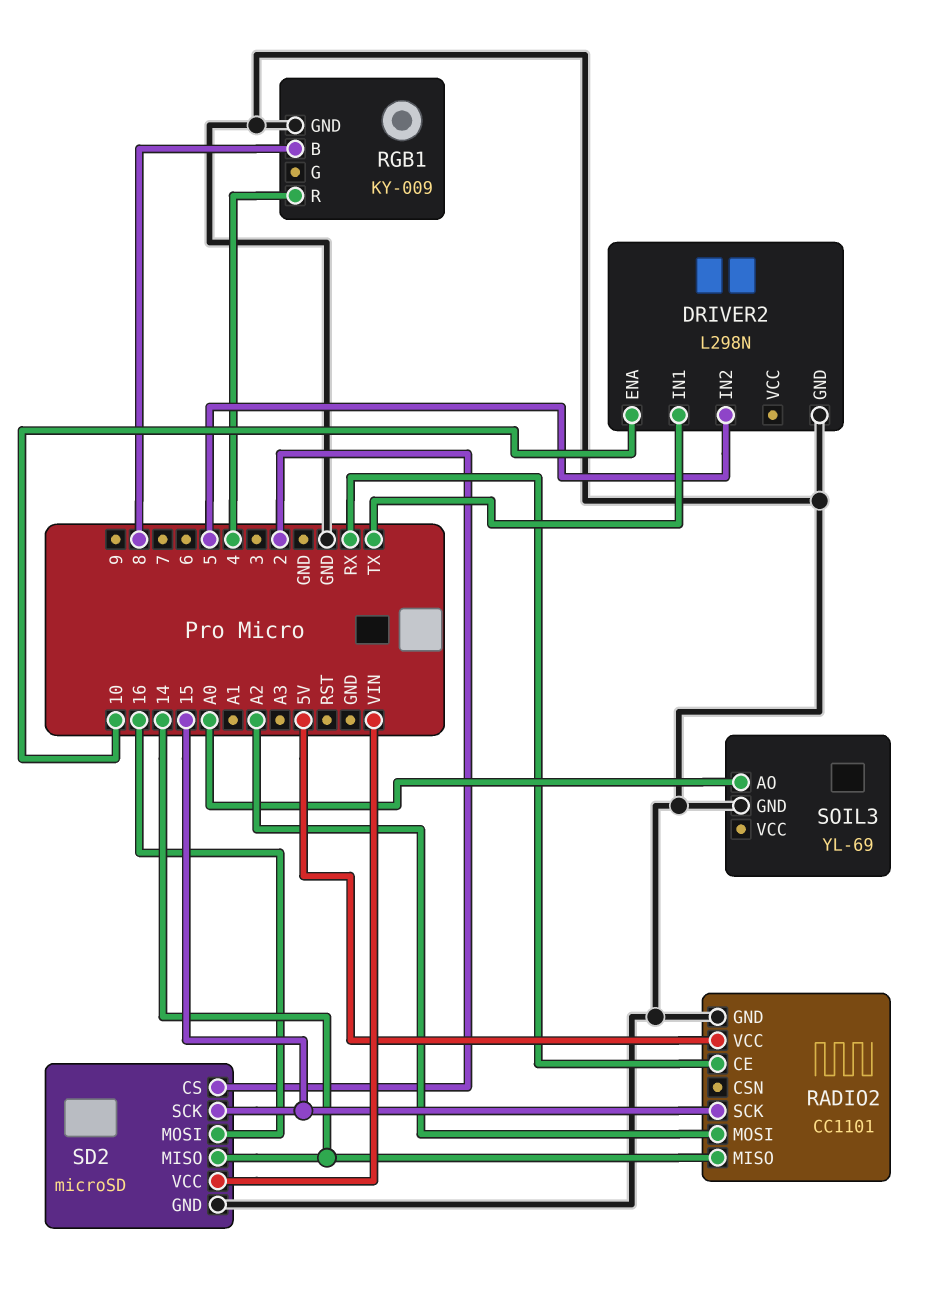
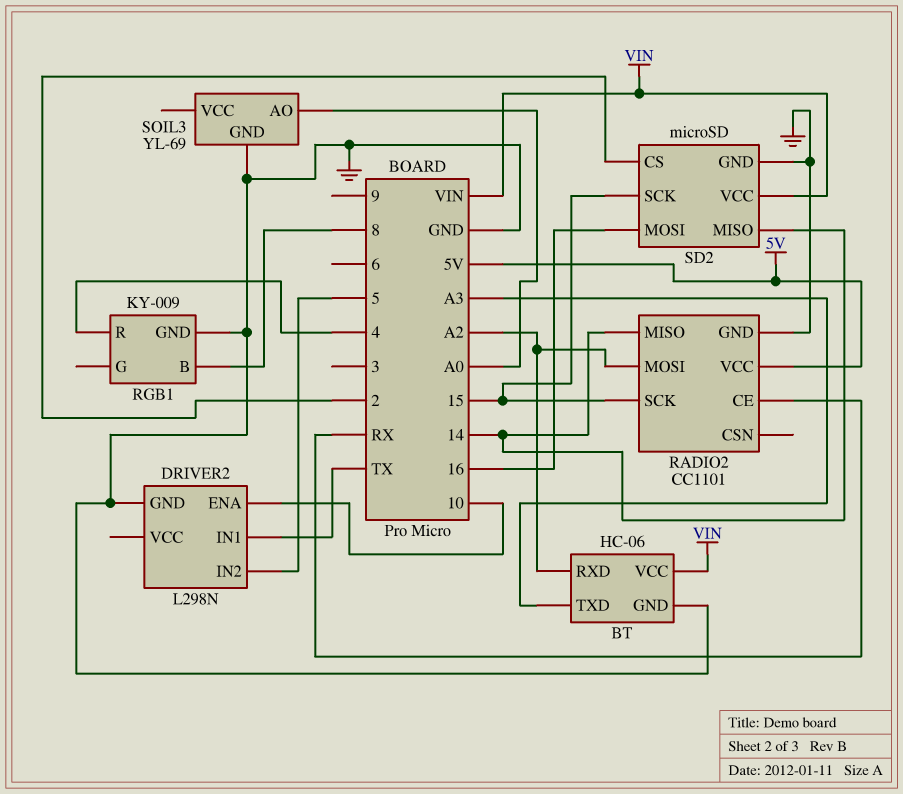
BT: none -> HC-06
BT pin GND: none -> GND
BT pin RXD: none -> A2
BT pin TXD: none -> A3
BT pin VCC: none -> VIN

